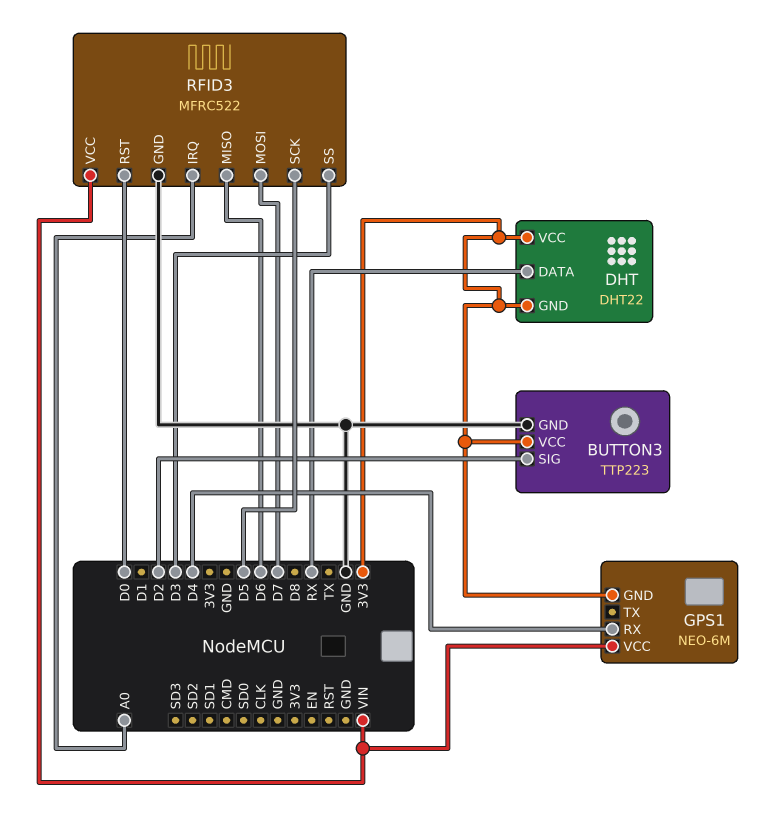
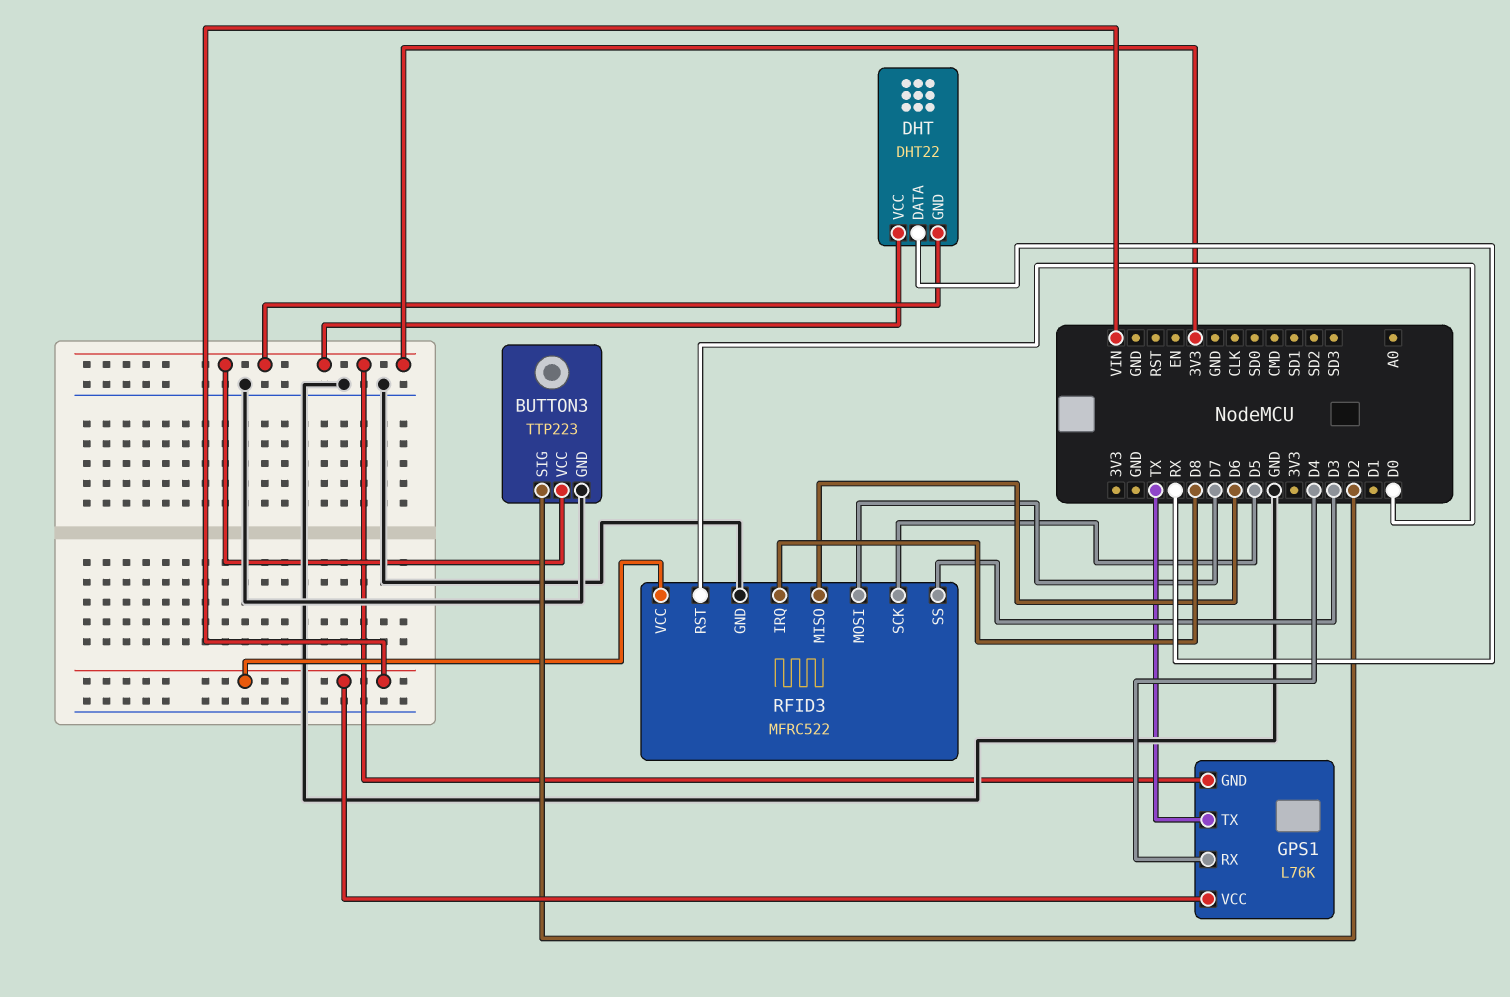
GPS1: NEO-6M -> L76K
GPS1 pin TX: none -> TX
RFID3 pin IRQ: A0 -> D8

